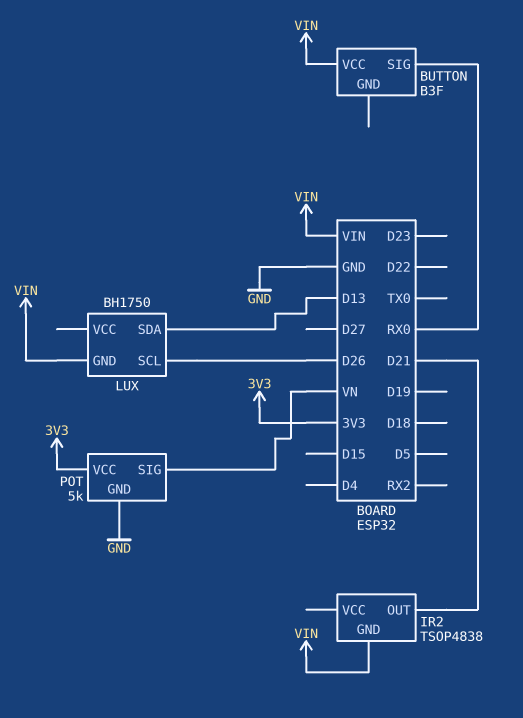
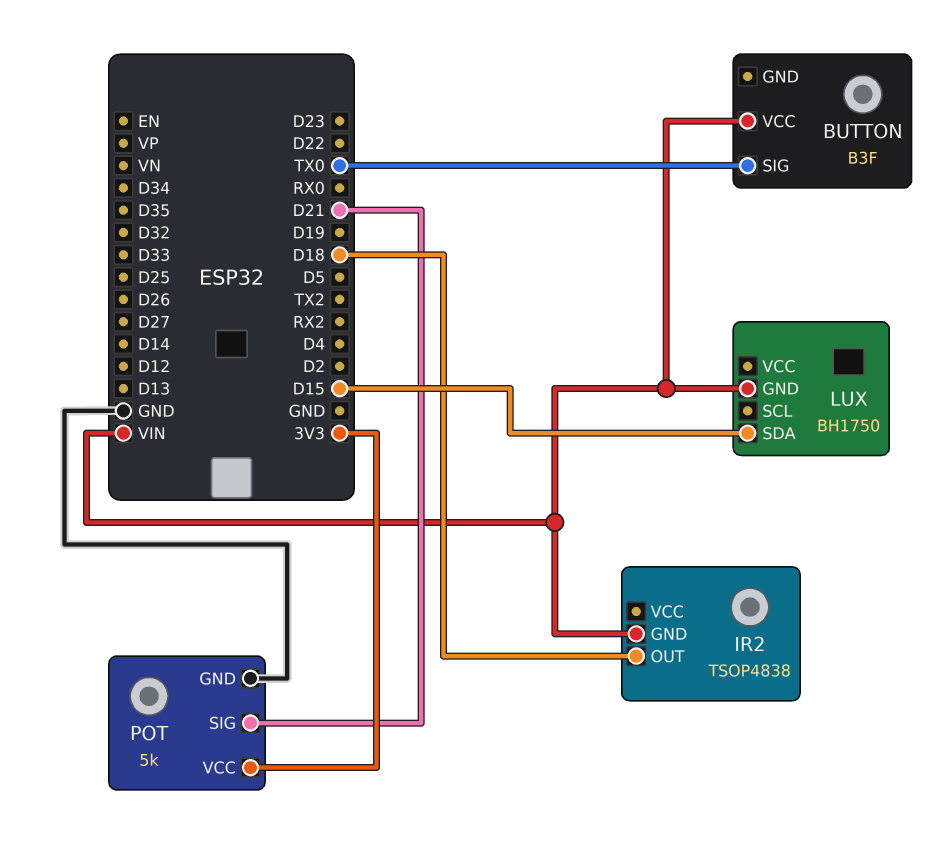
BUTTON pin SIG: RX0 -> TX0
IR2 pin OUT: D21 -> D18
LUX pin SCL: D26 -> none
LUX pin SDA: D13 -> D15
POT pin SIG: VN -> D21

